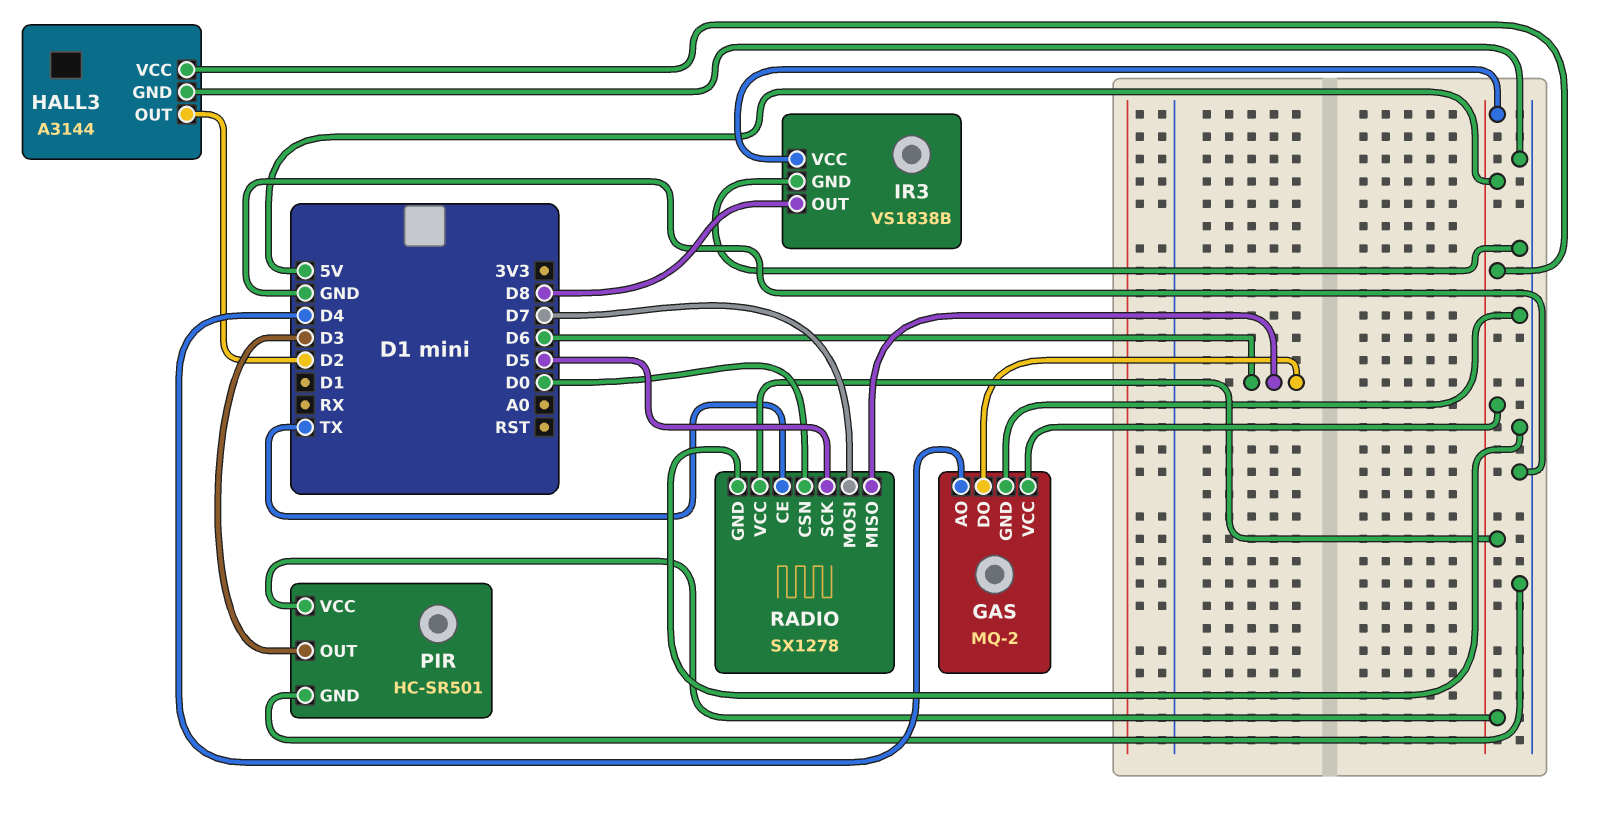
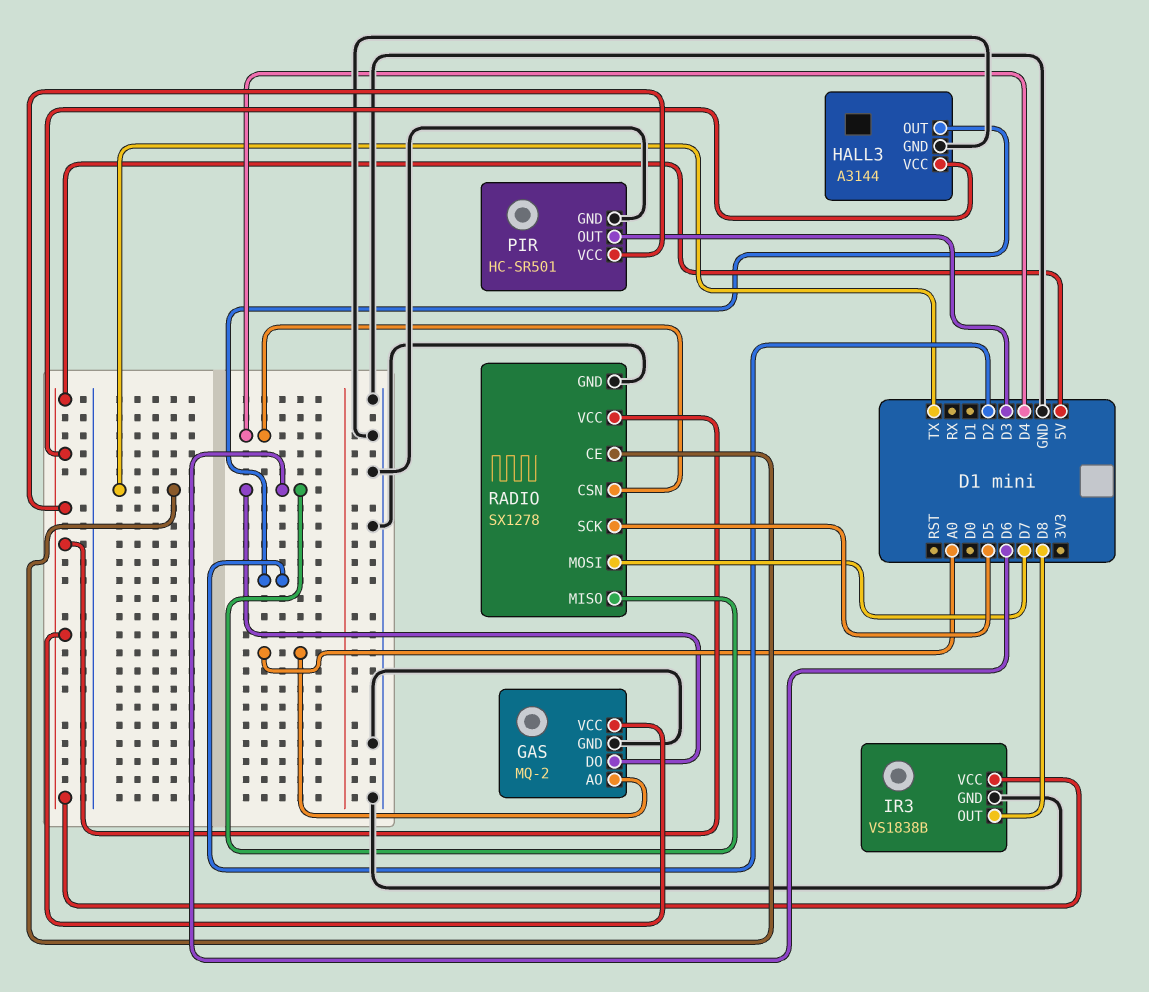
GAS pin AO: D4 -> A0
RADIO pin CSN: D0 -> D4

